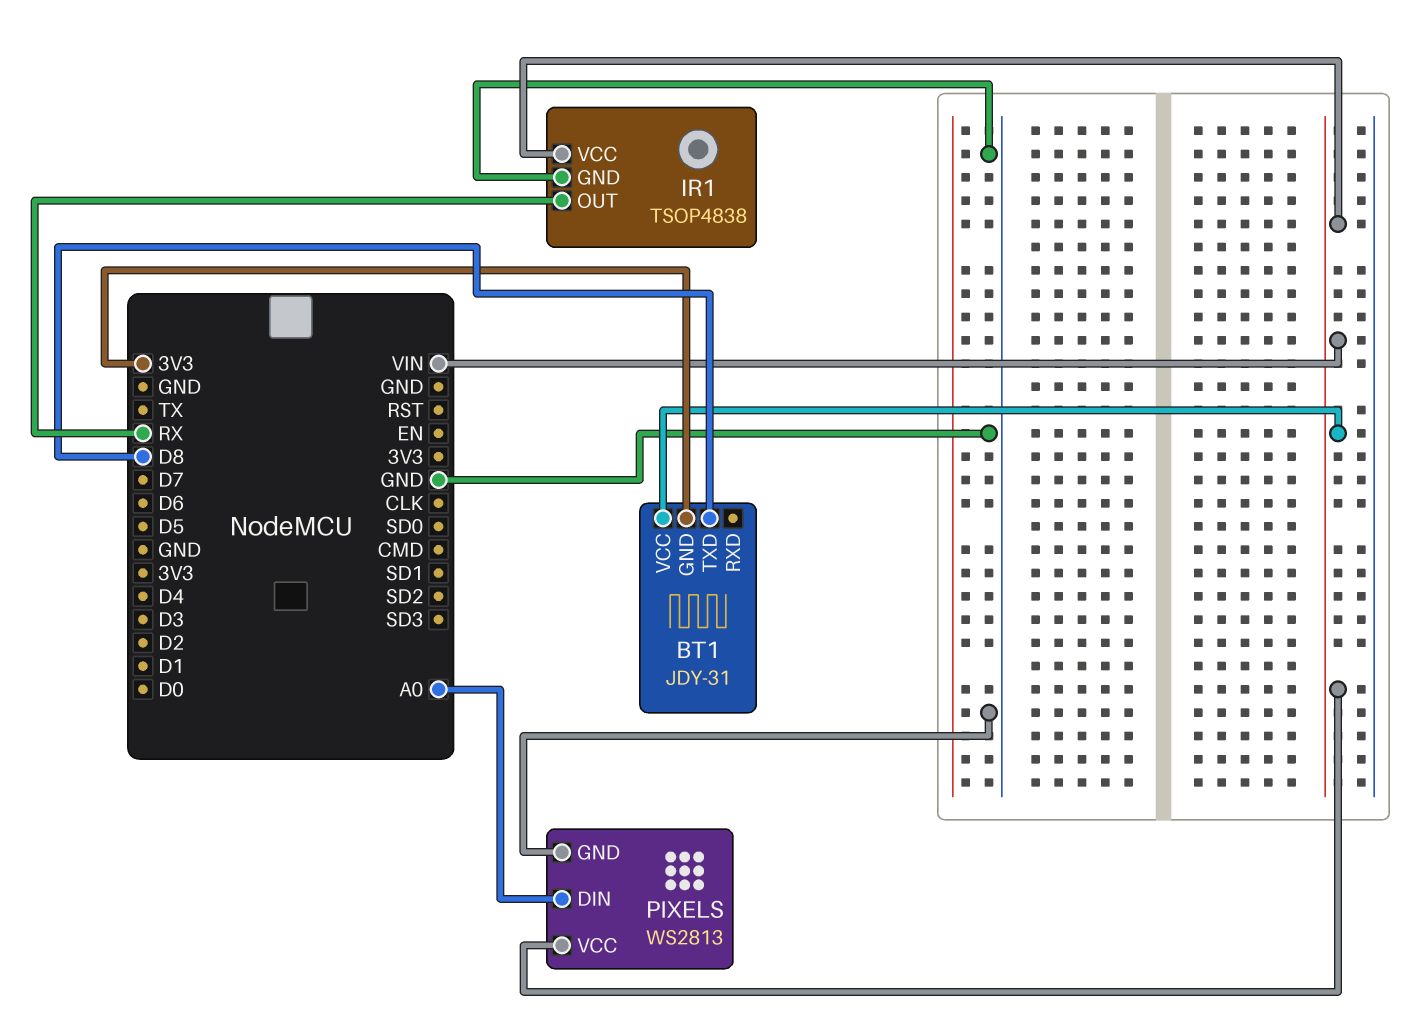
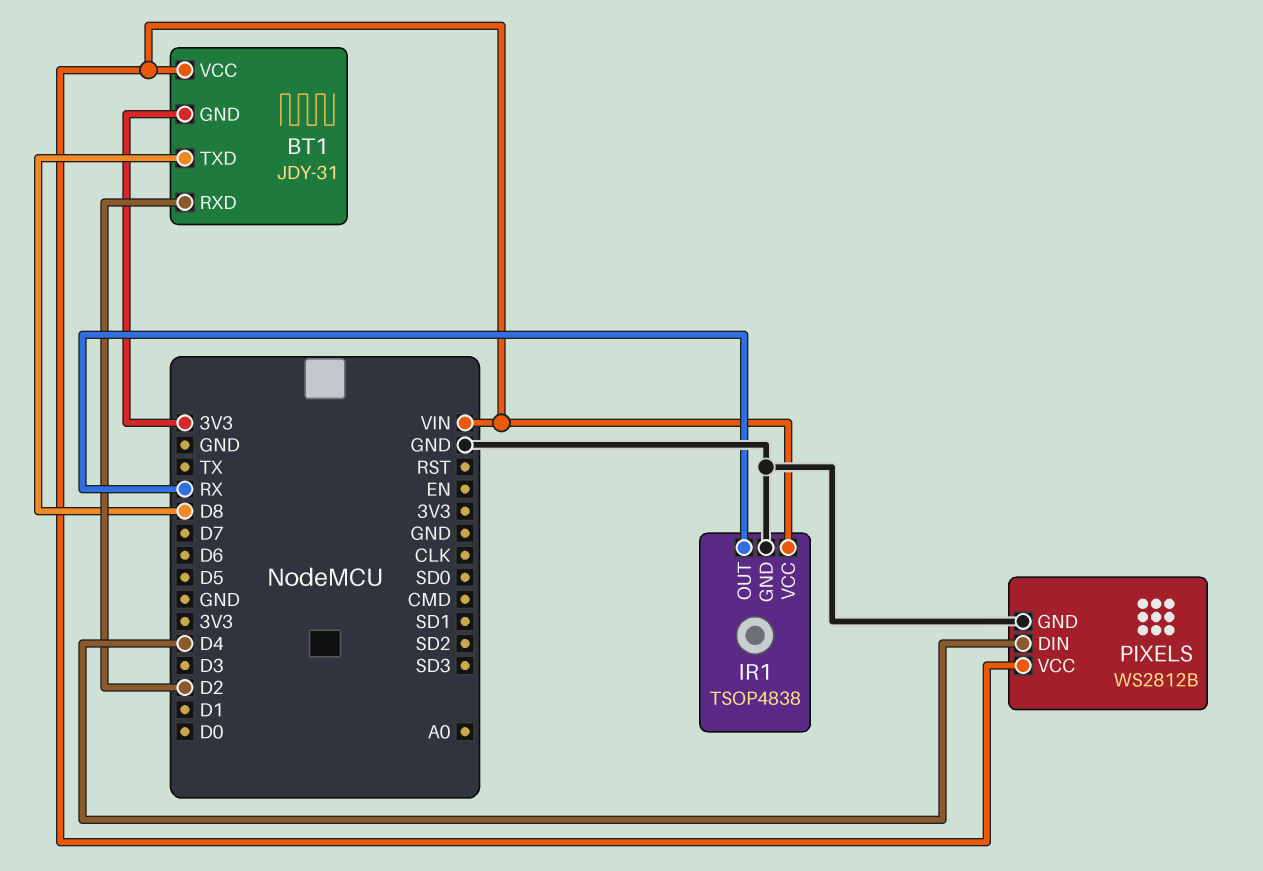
BT1 pin RXD: none -> D2
PIXELS: WS2813 -> WS2812B
PIXELS pin DIN: A0 -> D4

